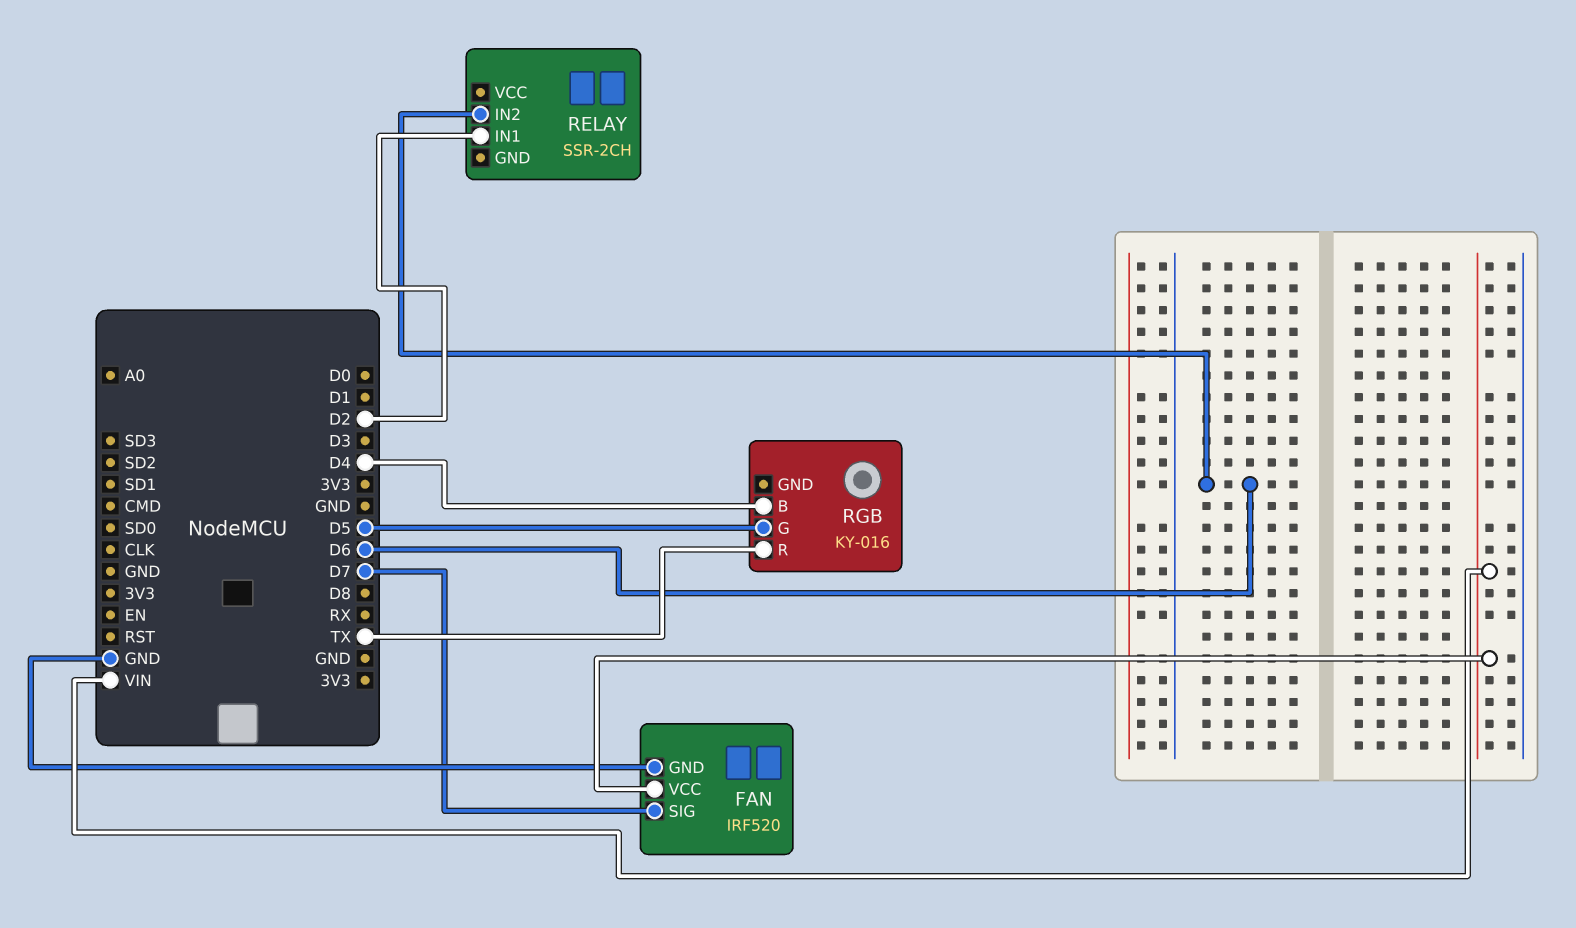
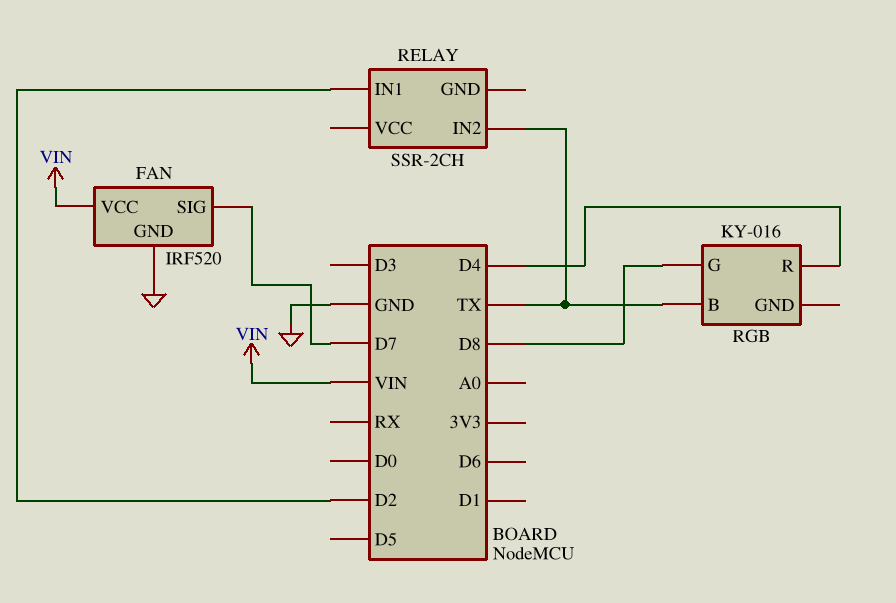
RELAY pin IN2: D6 -> TX
RGB pin B: D4 -> TX
RGB pin G: D5 -> D8
RGB pin R: TX -> D4

